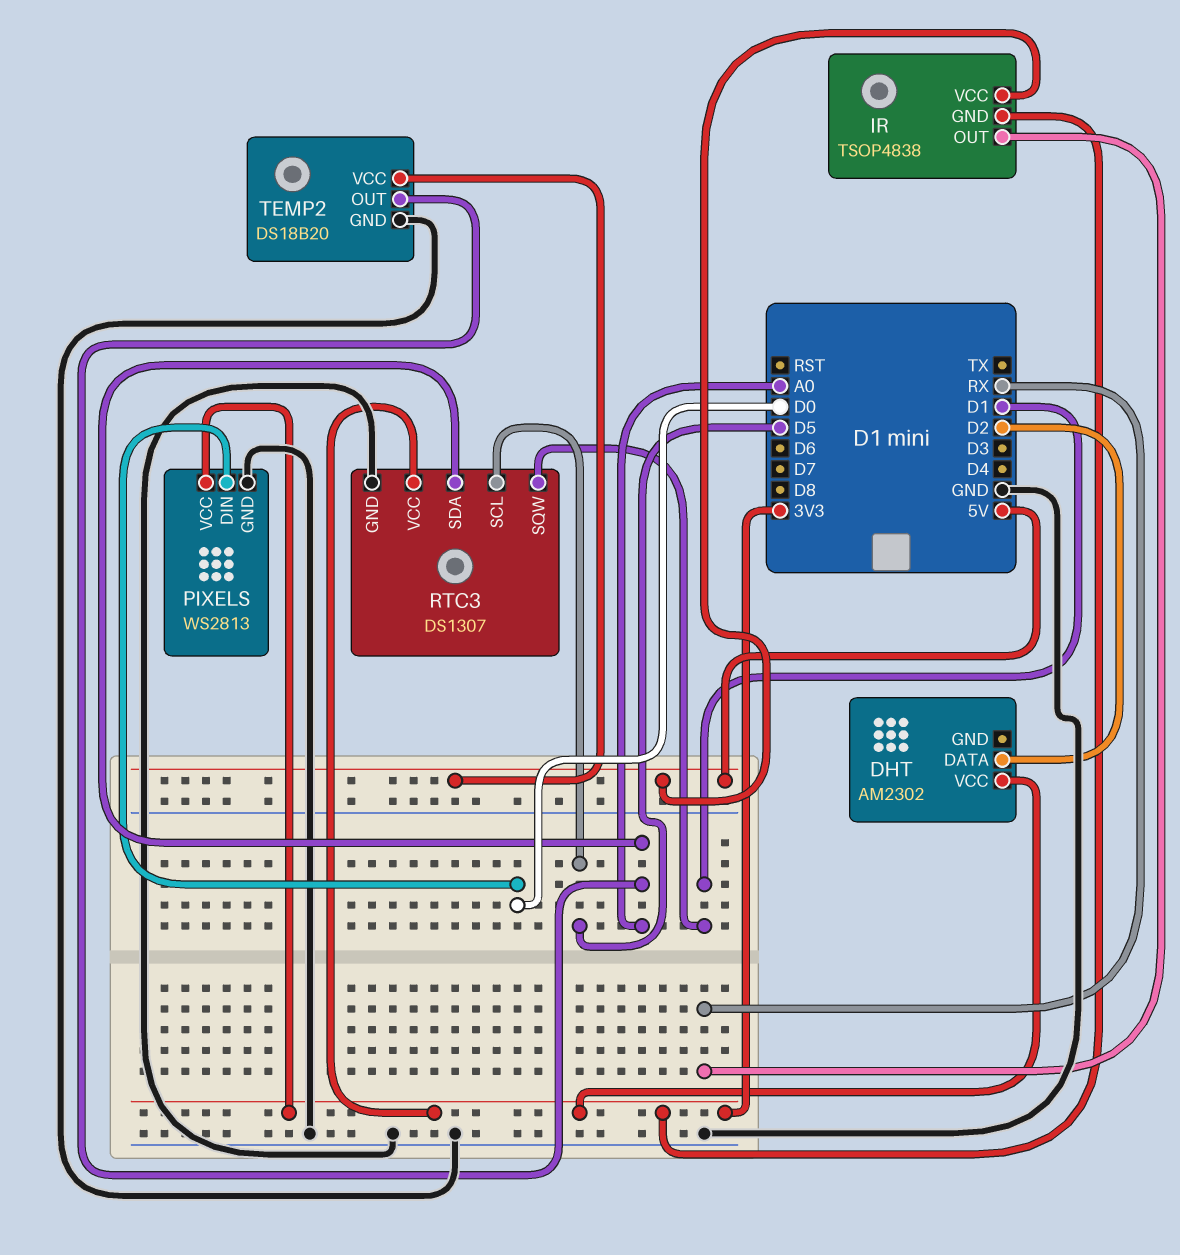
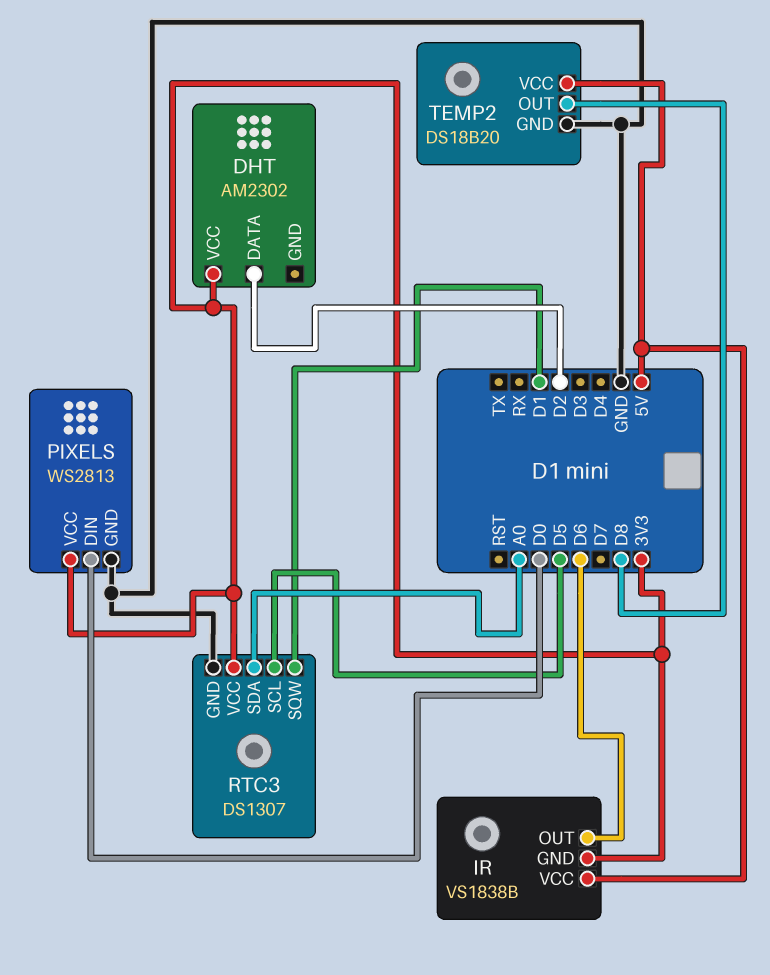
IR: TSOP4838 -> VS1838B
IR pin OUT: RX -> D6
TEMP2 pin OUT: A0 -> D8

